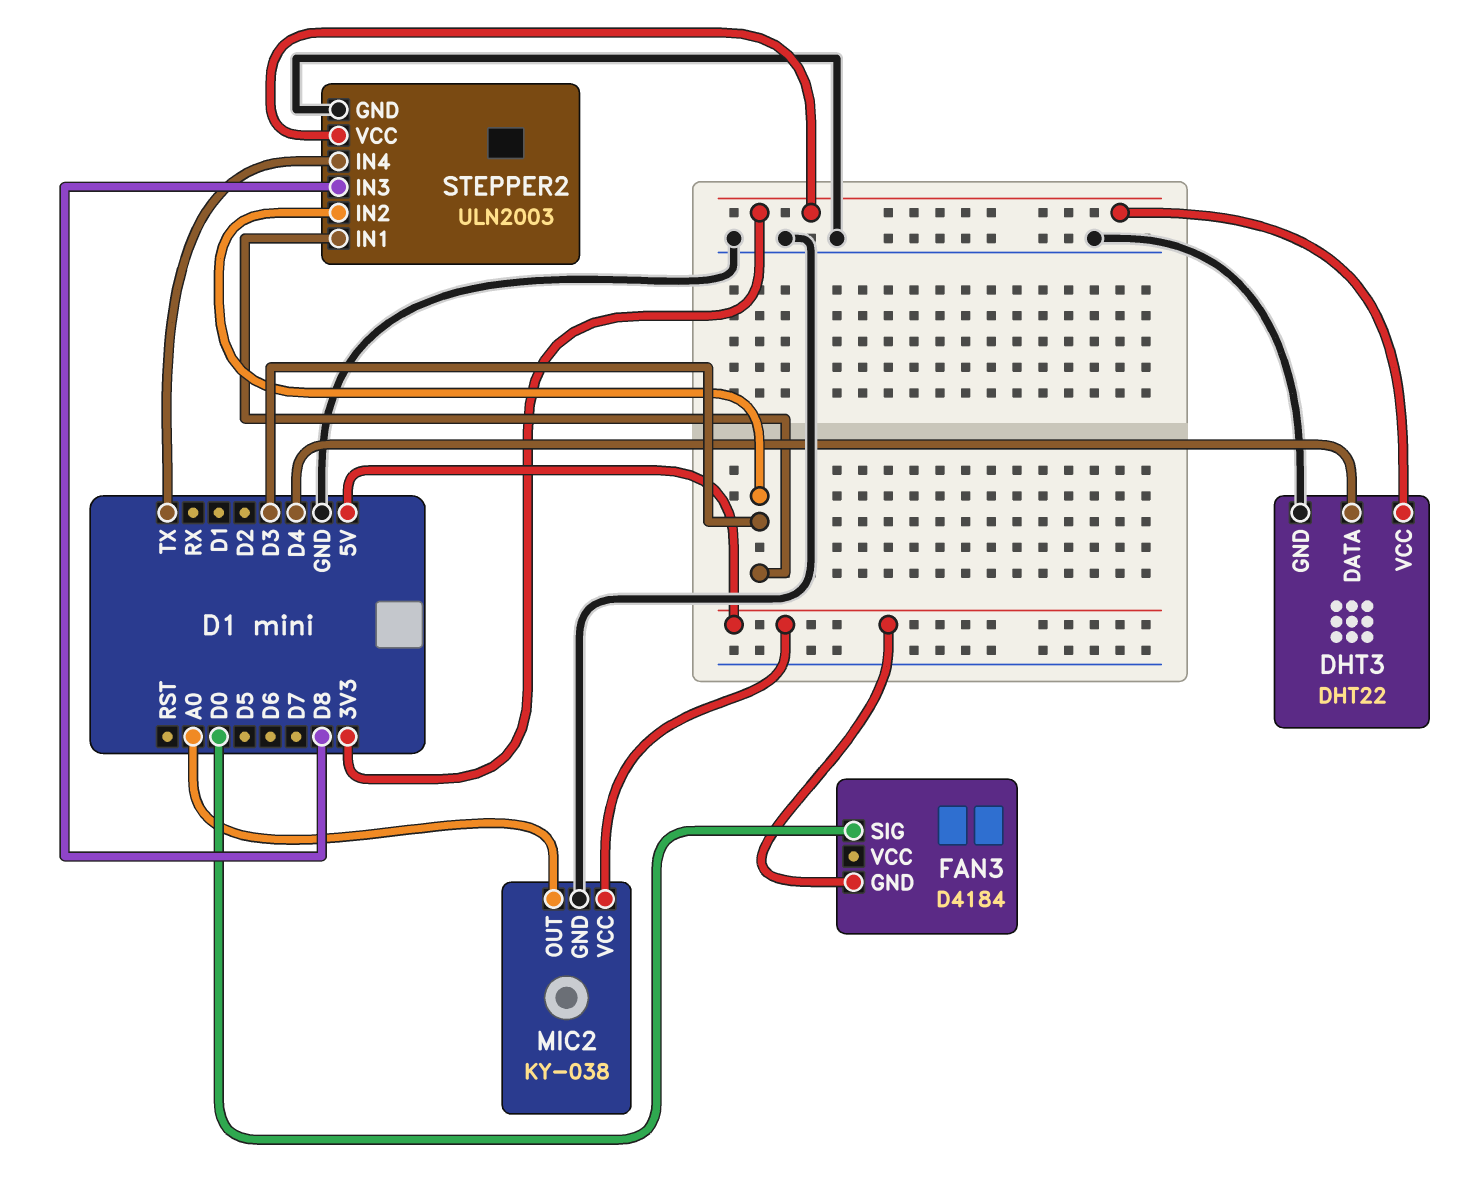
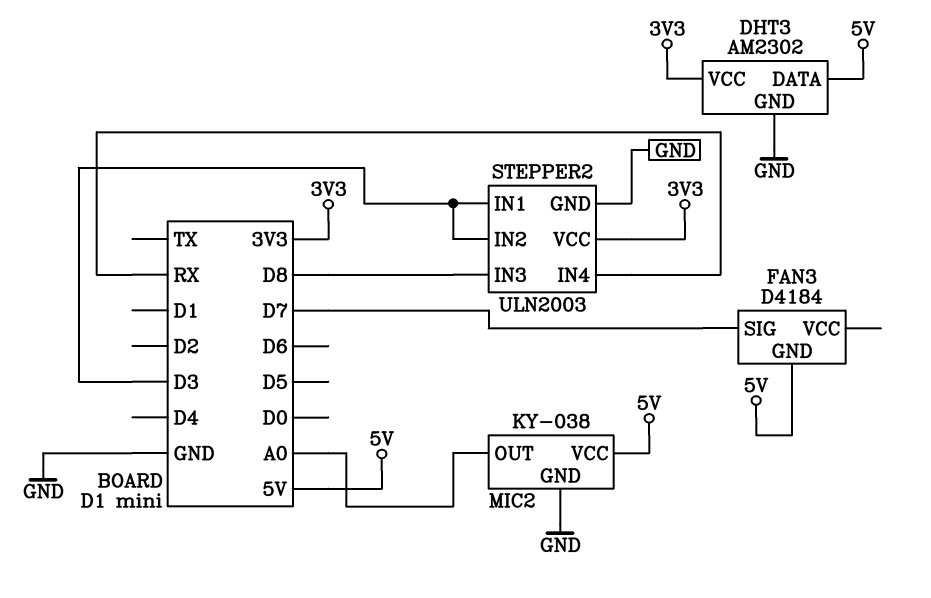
DHT3: DHT22 -> AM2302
DHT3 pin DATA: D4 -> 5V
FAN3 pin SIG: D0 -> D7
STEPPER2 pin IN4: TX -> RX

